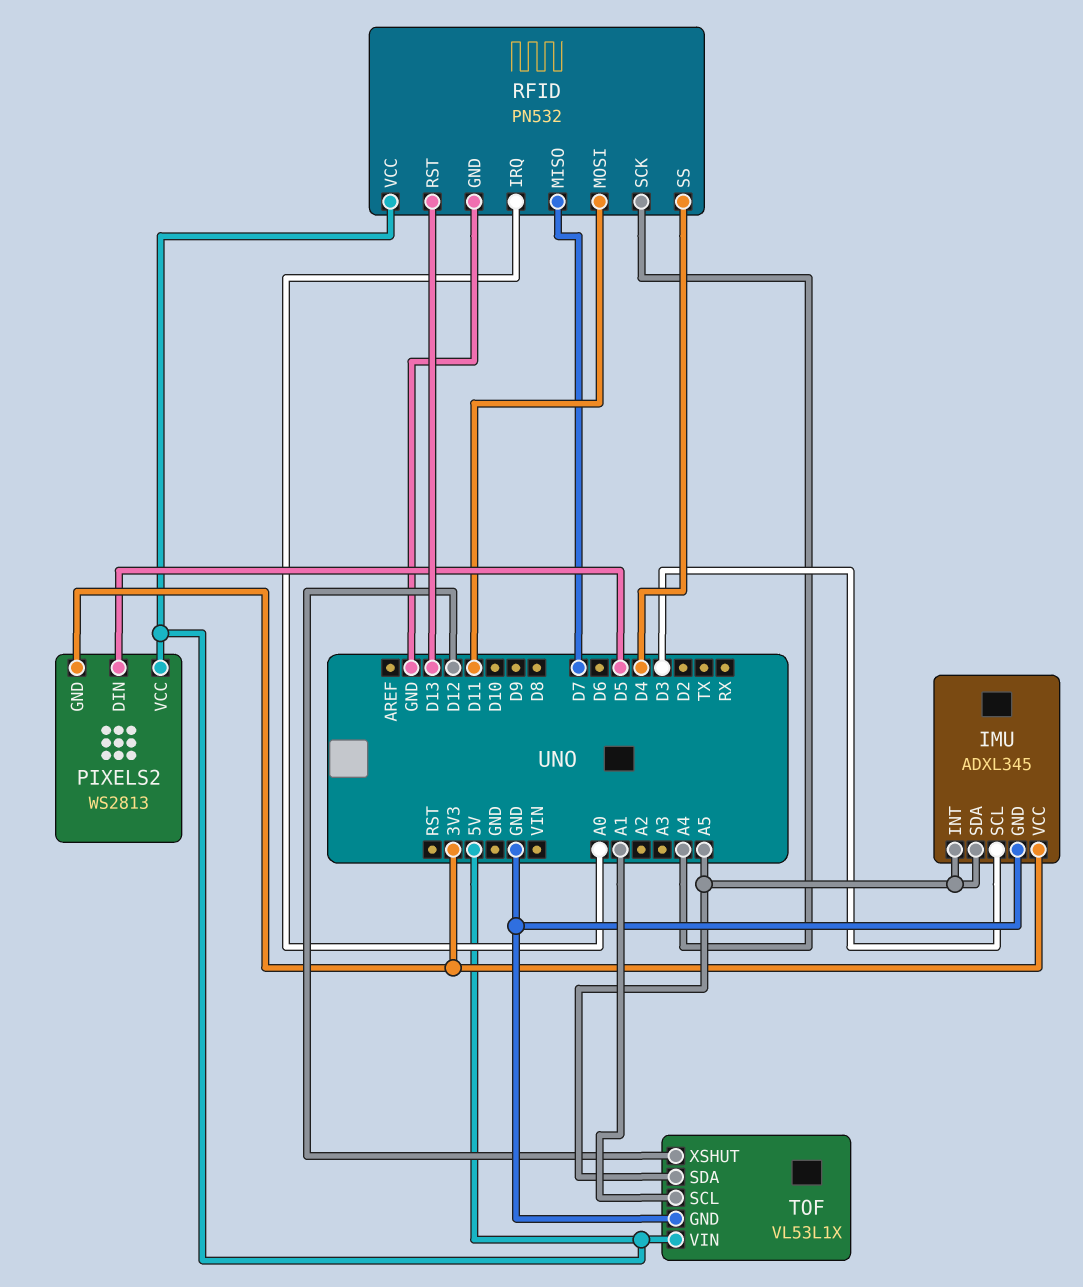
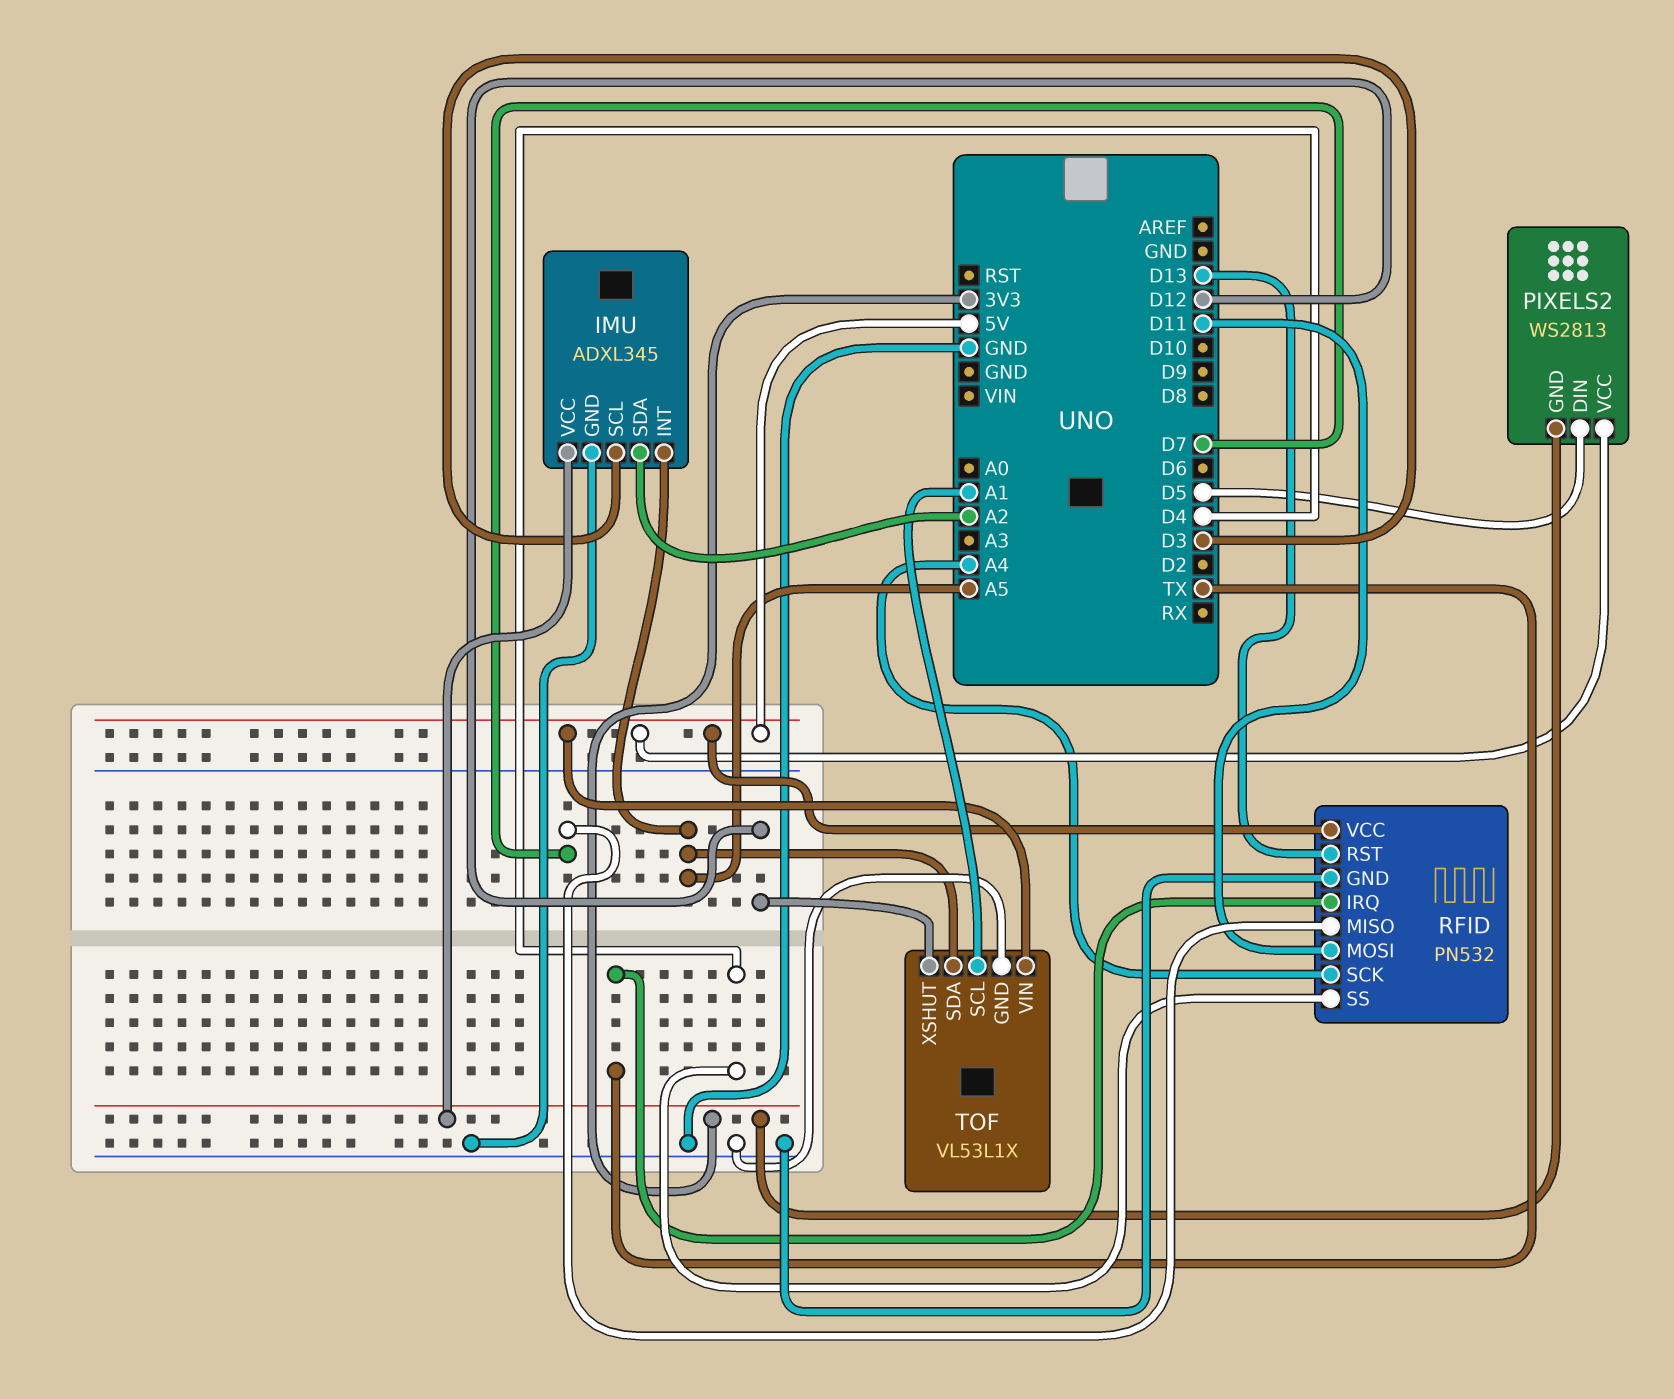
IMU pin SDA: A5 -> A2
RFID pin IRQ: A0 -> TX

